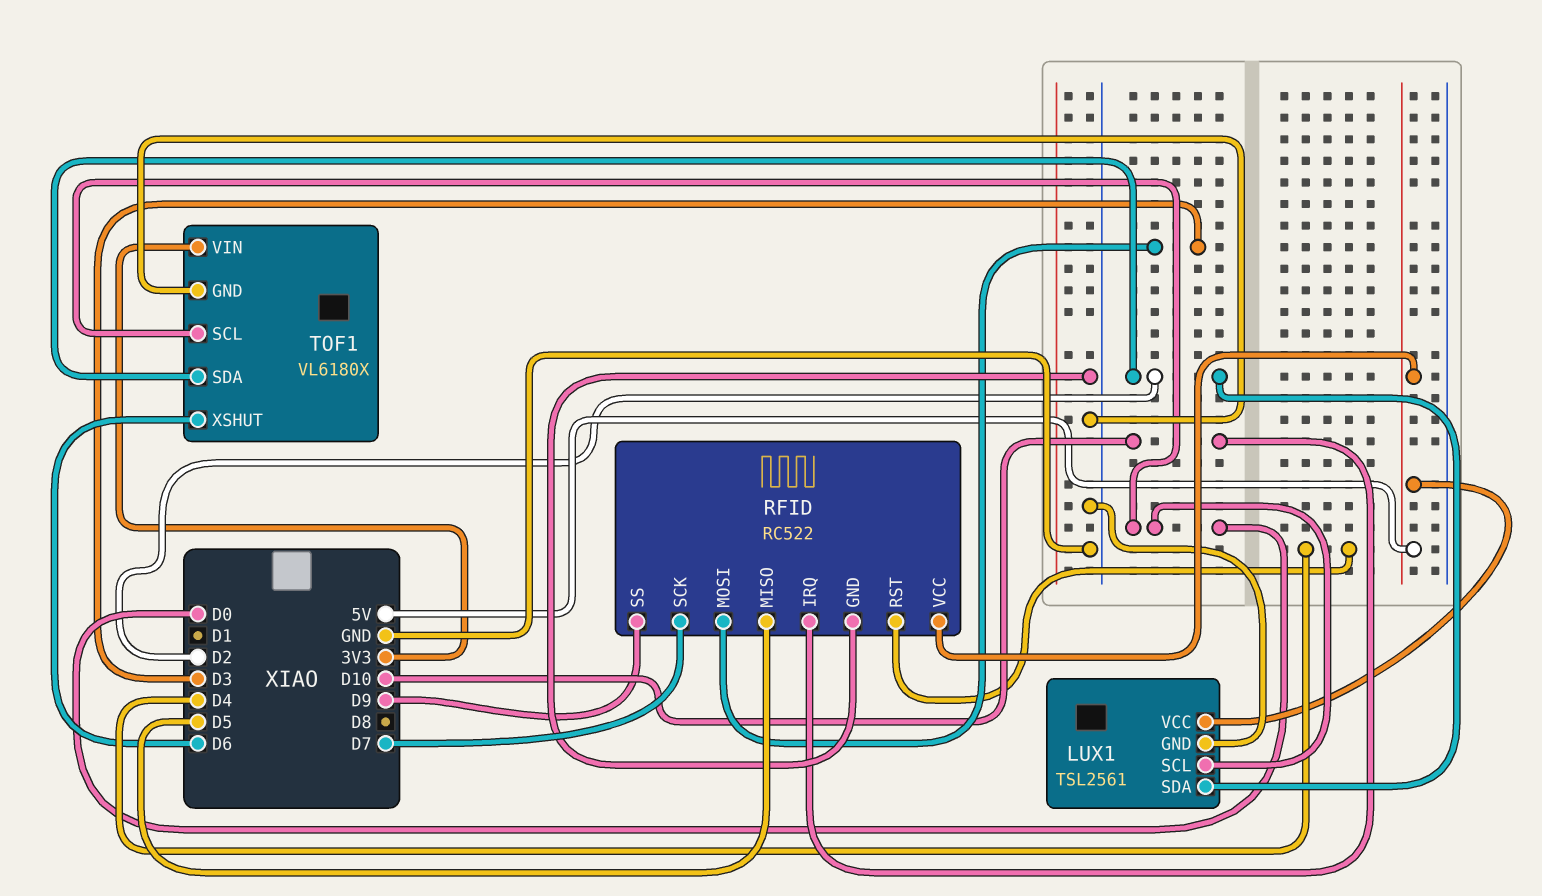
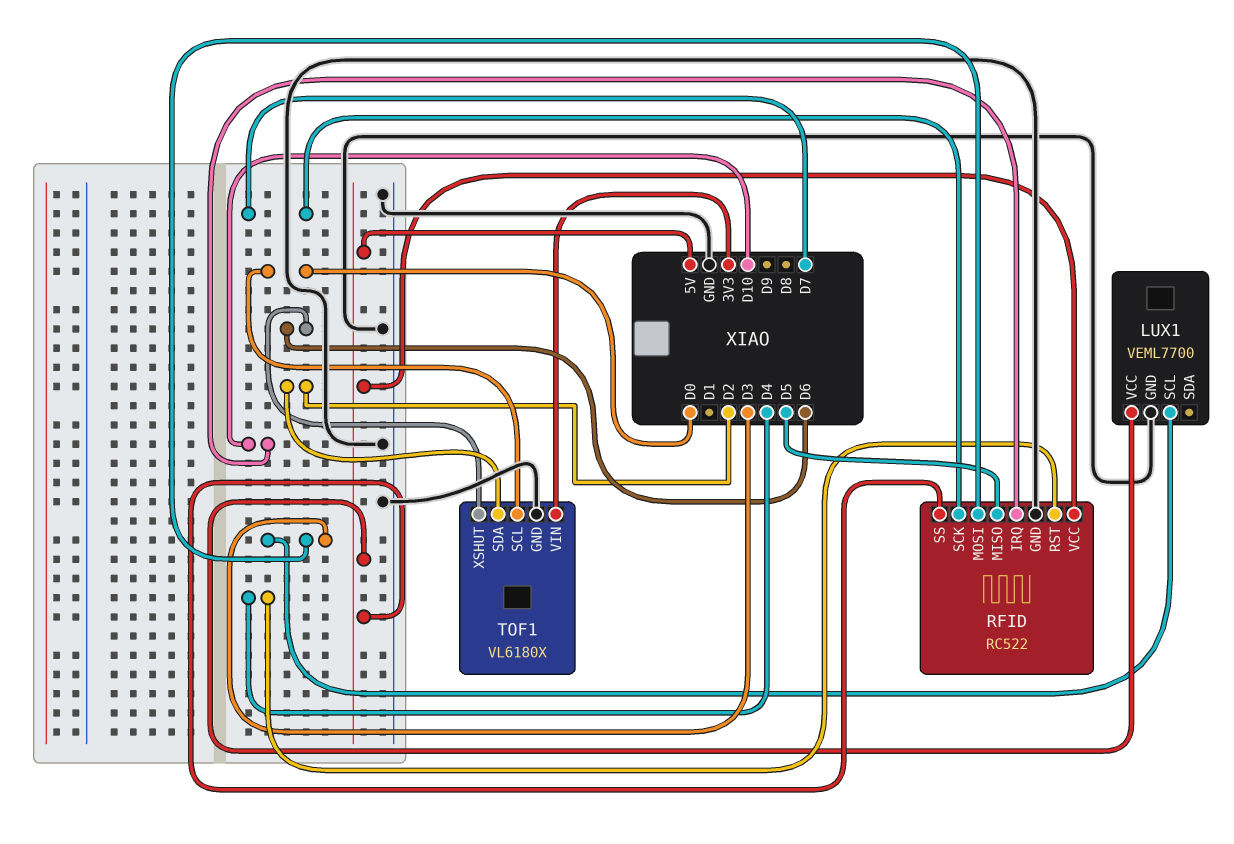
LUX1: TSL2561 -> VEML7700
LUX1 pin SCL: D0 -> D3
LUX1 pin SDA: D2 -> none
RFID pin SS: D9 -> 5V

